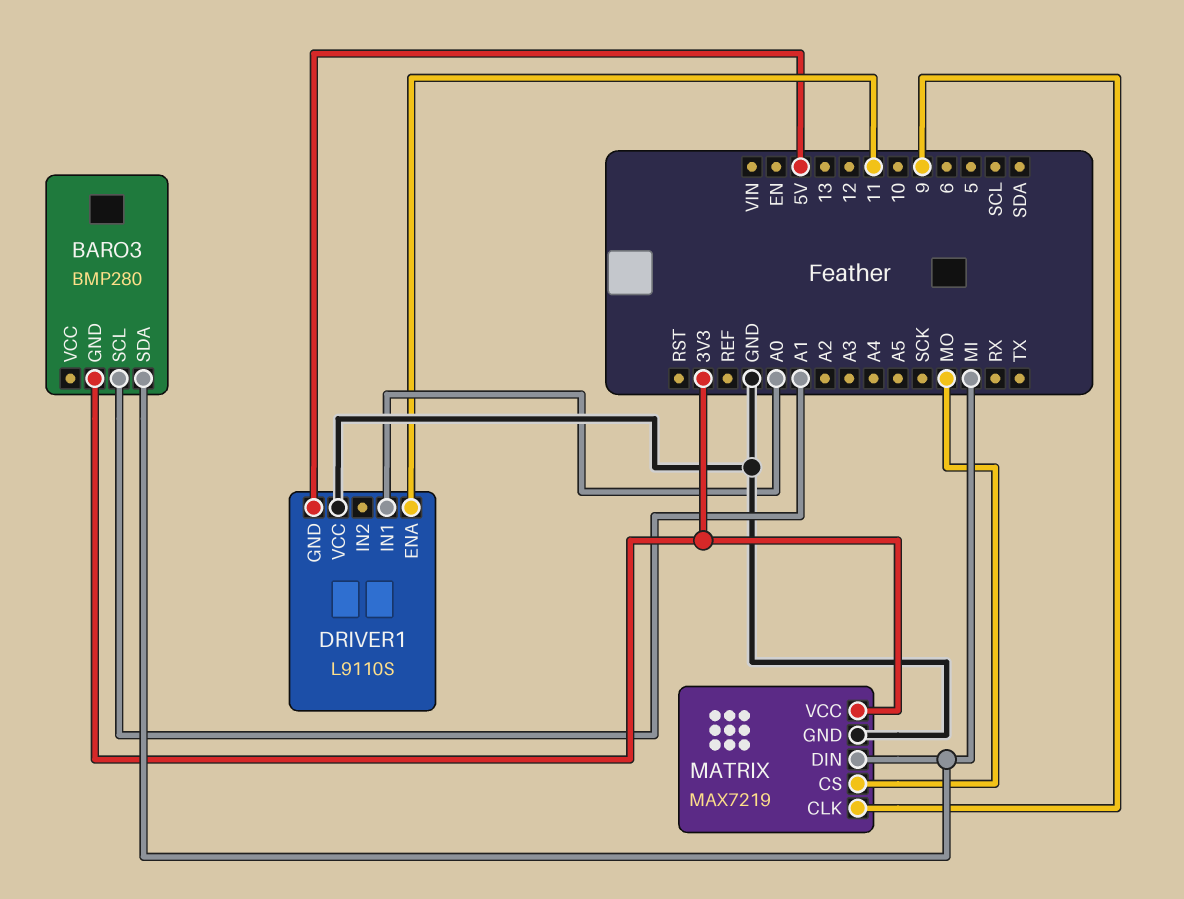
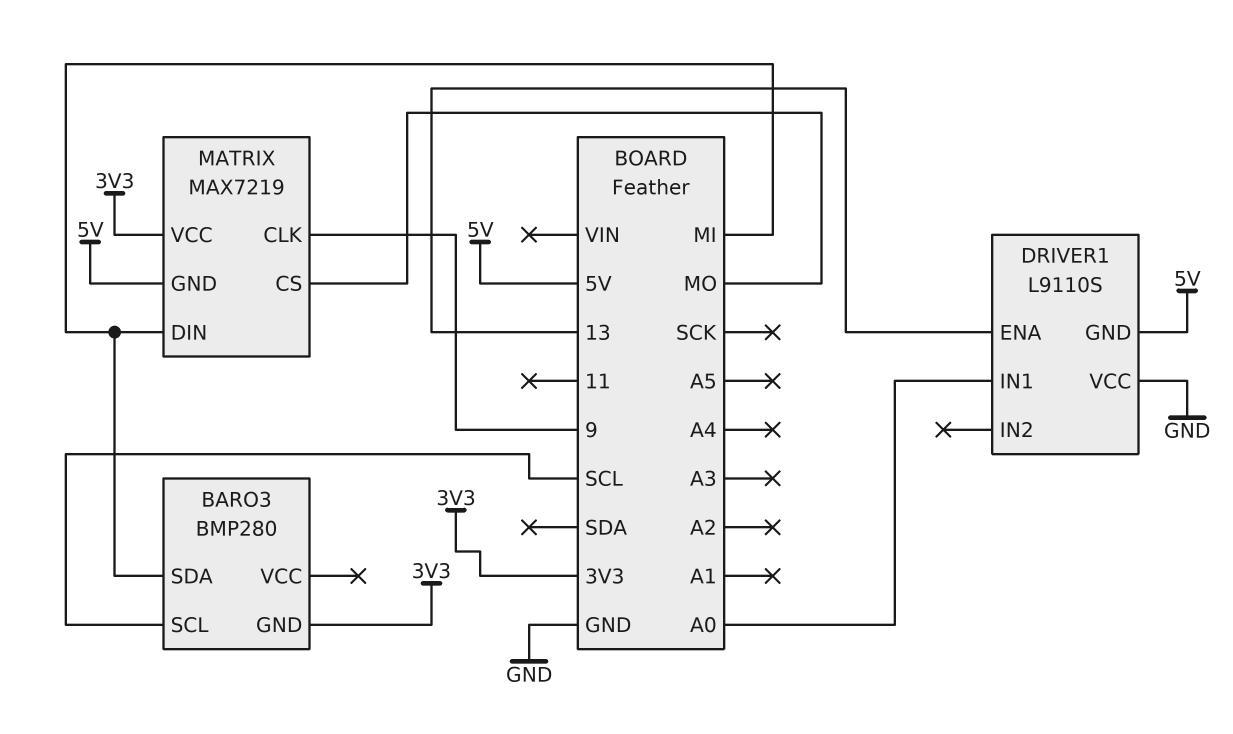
BARO3 pin SCL: A1 -> SCL
DRIVER1 pin ENA: 11 -> 13
MATRIX pin GND: GND -> 5V

